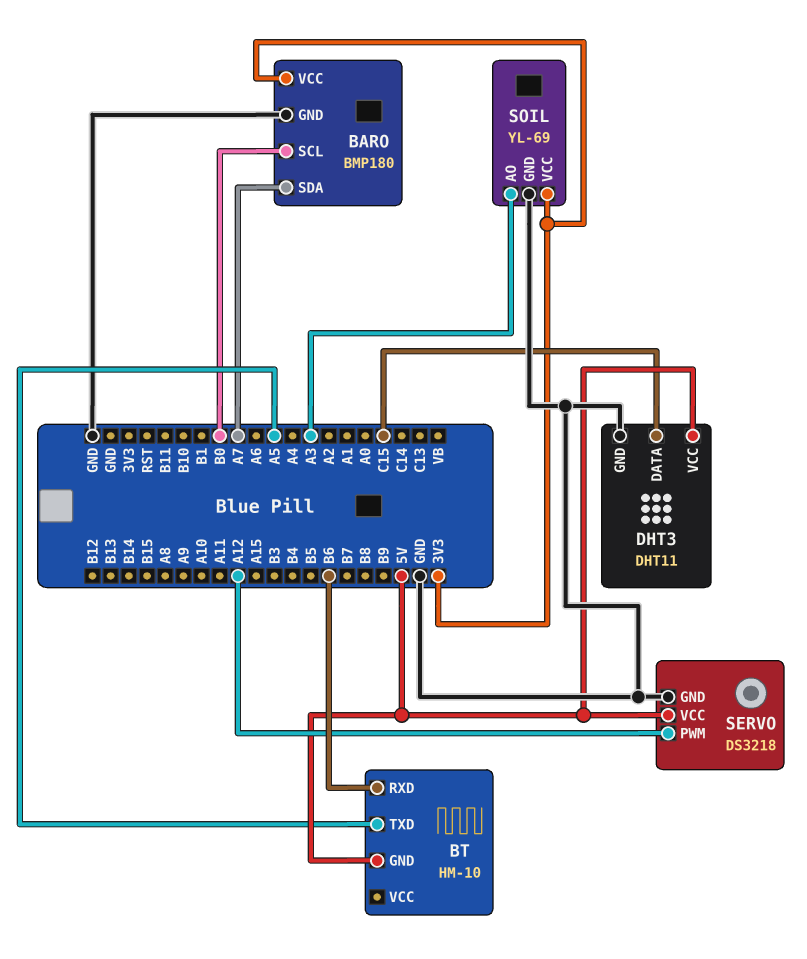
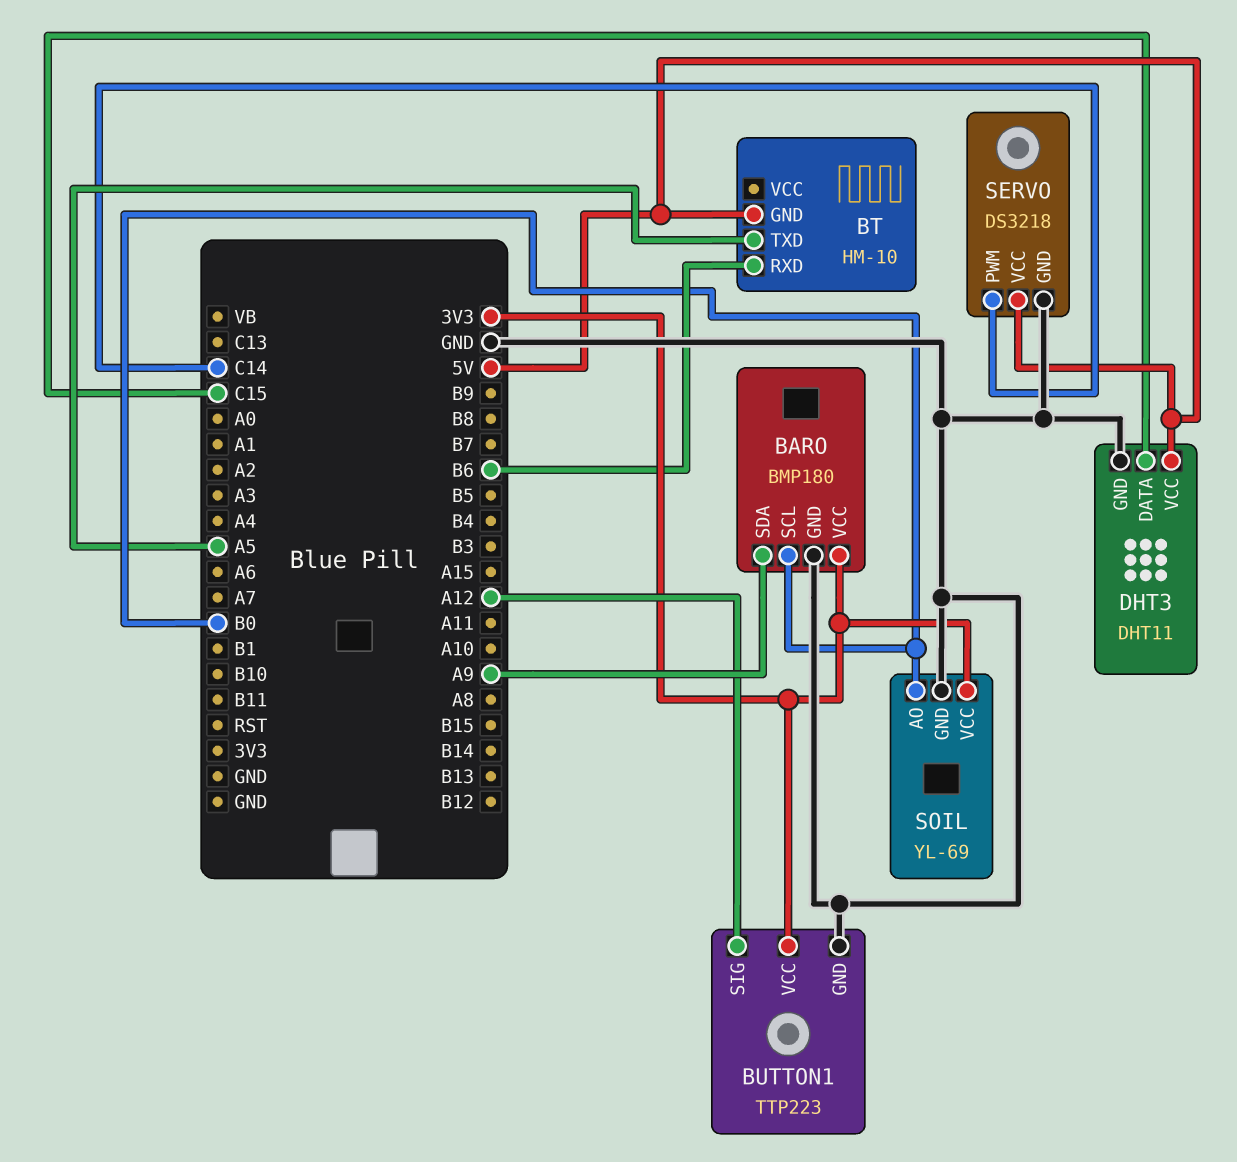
BARO pin SDA: A7 -> A9
BUTTON1: none -> TTP223
BUTTON1 pin GND: none -> GND
BUTTON1 pin SIG: none -> A12
BUTTON1 pin VCC: none -> 3V3
SERVO pin PWM: A12 -> C14
SOIL pin AO: A3 -> B0

